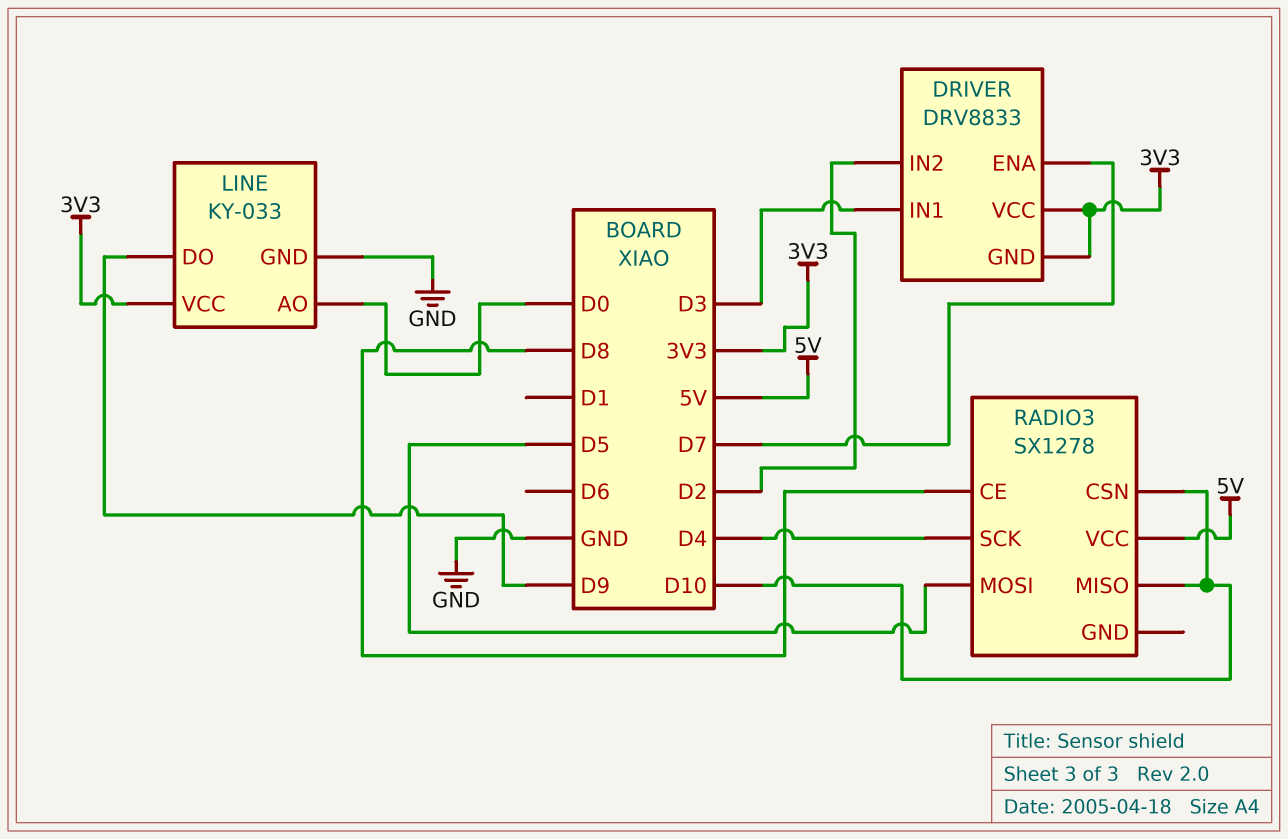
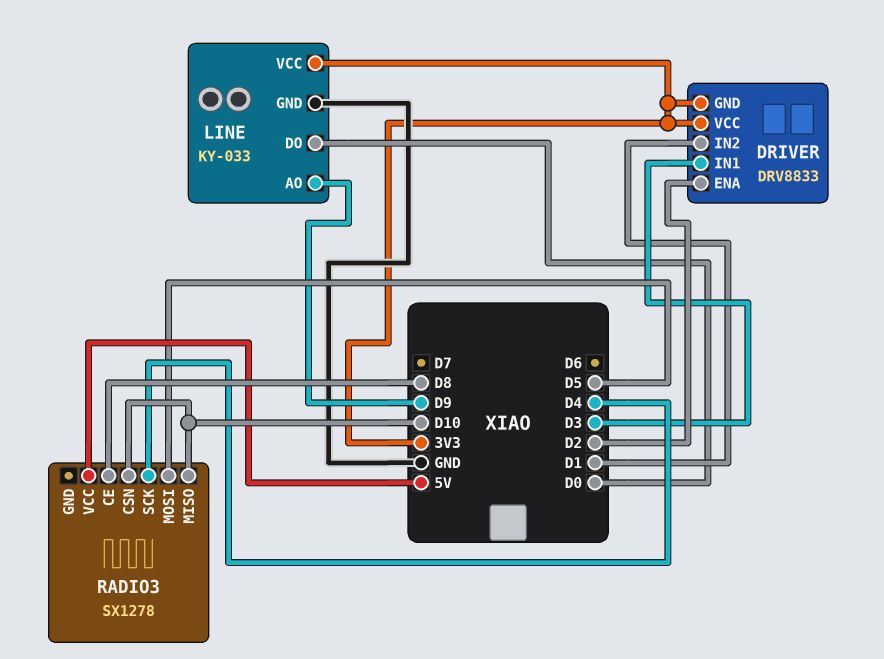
DRIVER pin ENA: D7 -> D2
DRIVER pin IN2: D2 -> D1
LINE pin AO: D0 -> D9
LINE pin DO: D9 -> D0

